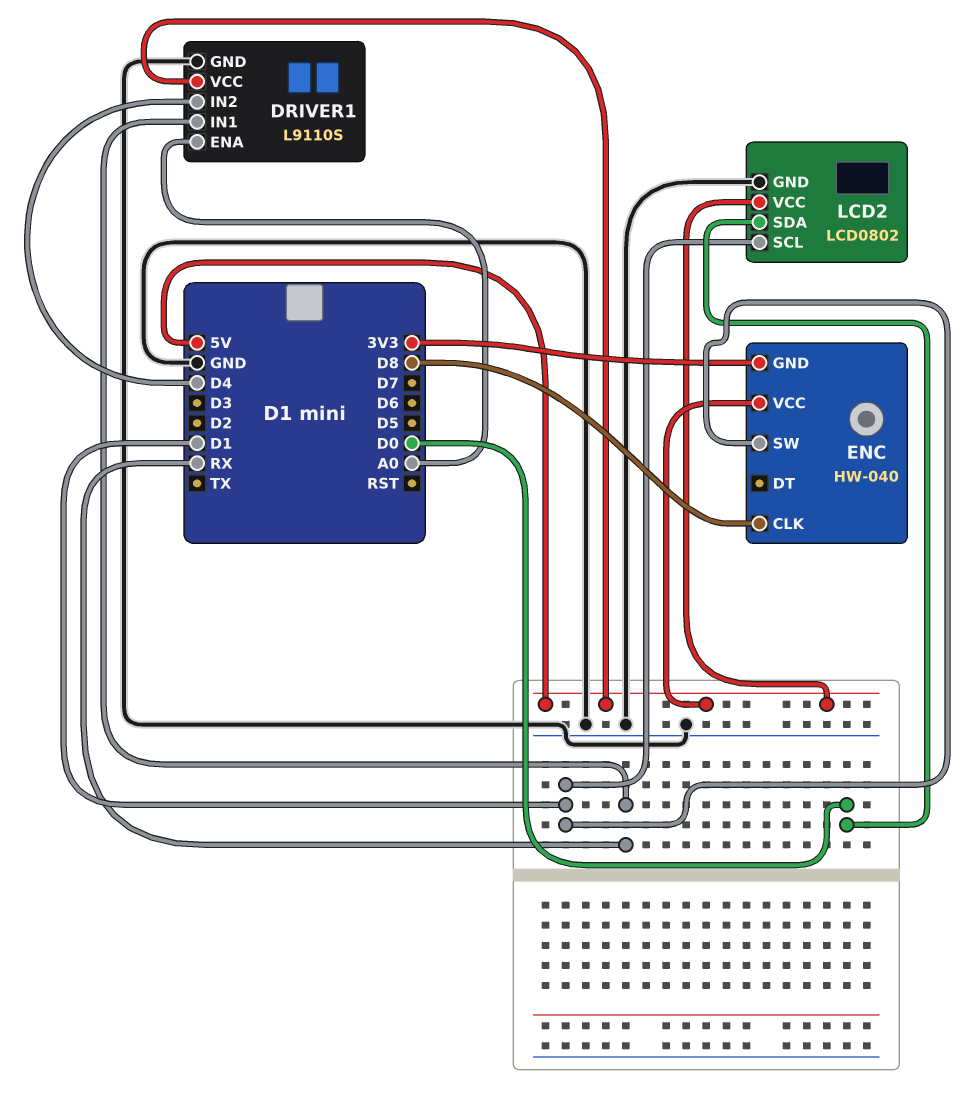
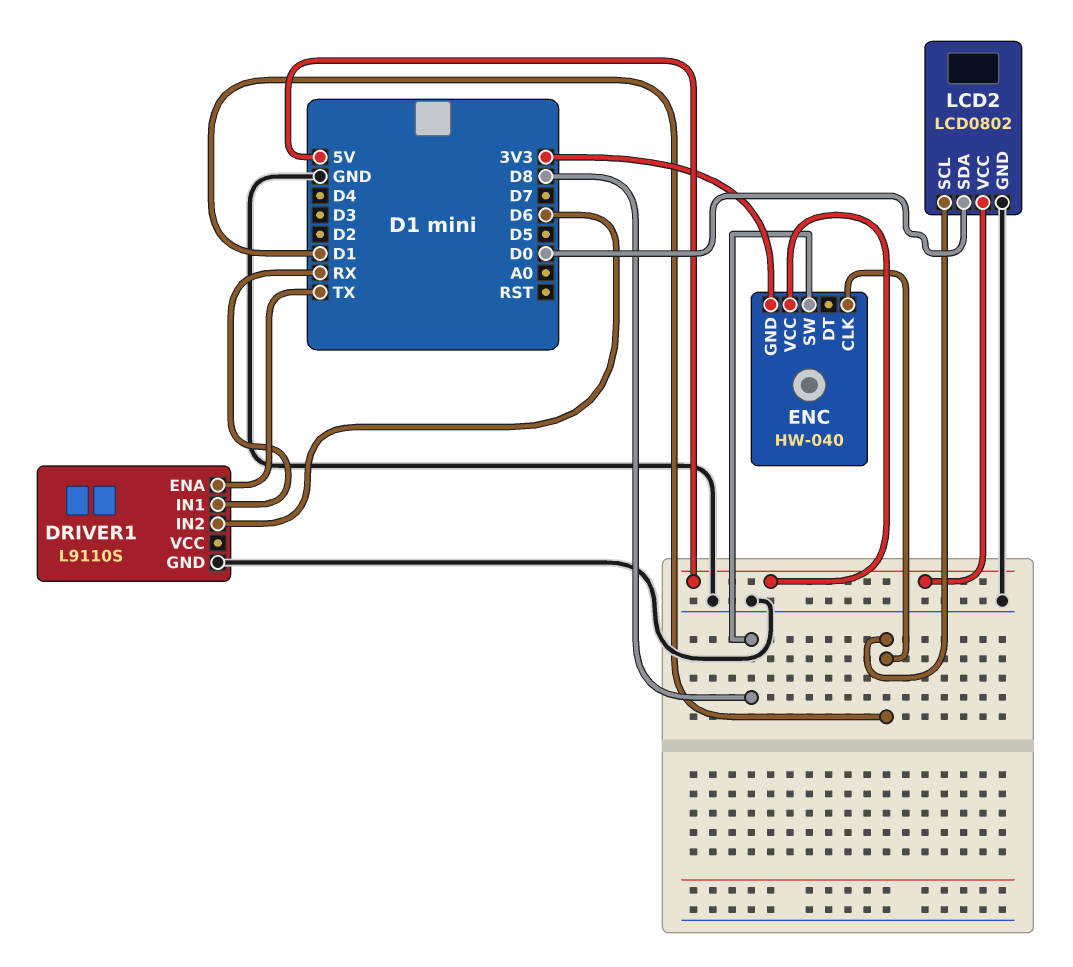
DRIVER1 pin ENA: A0 -> TX
DRIVER1 pin IN2: D4 -> D6
DRIVER1 pin VCC: 5V -> none
ENC pin CLK: D8 -> D1
ENC pin SW: D1 -> D8

